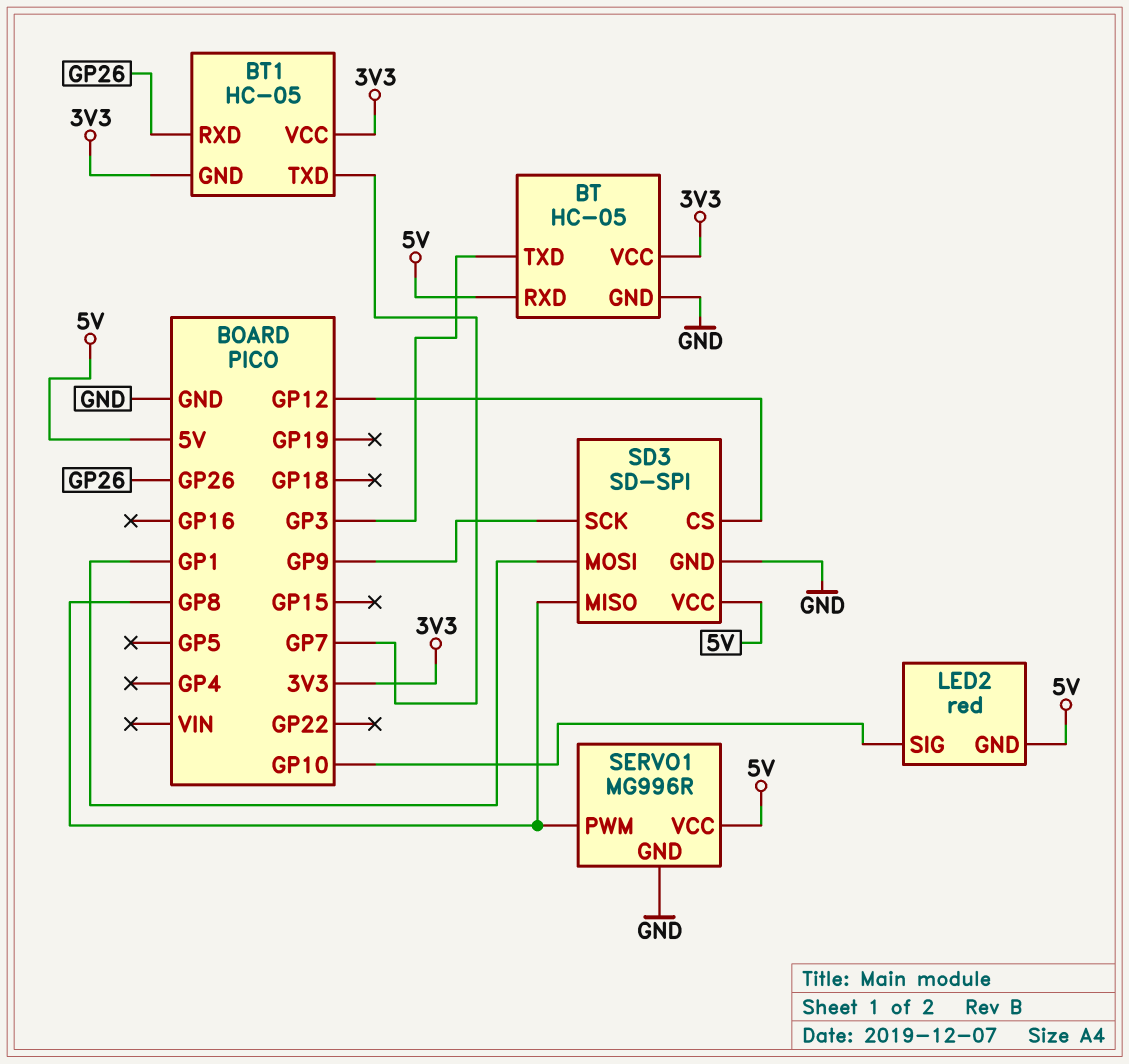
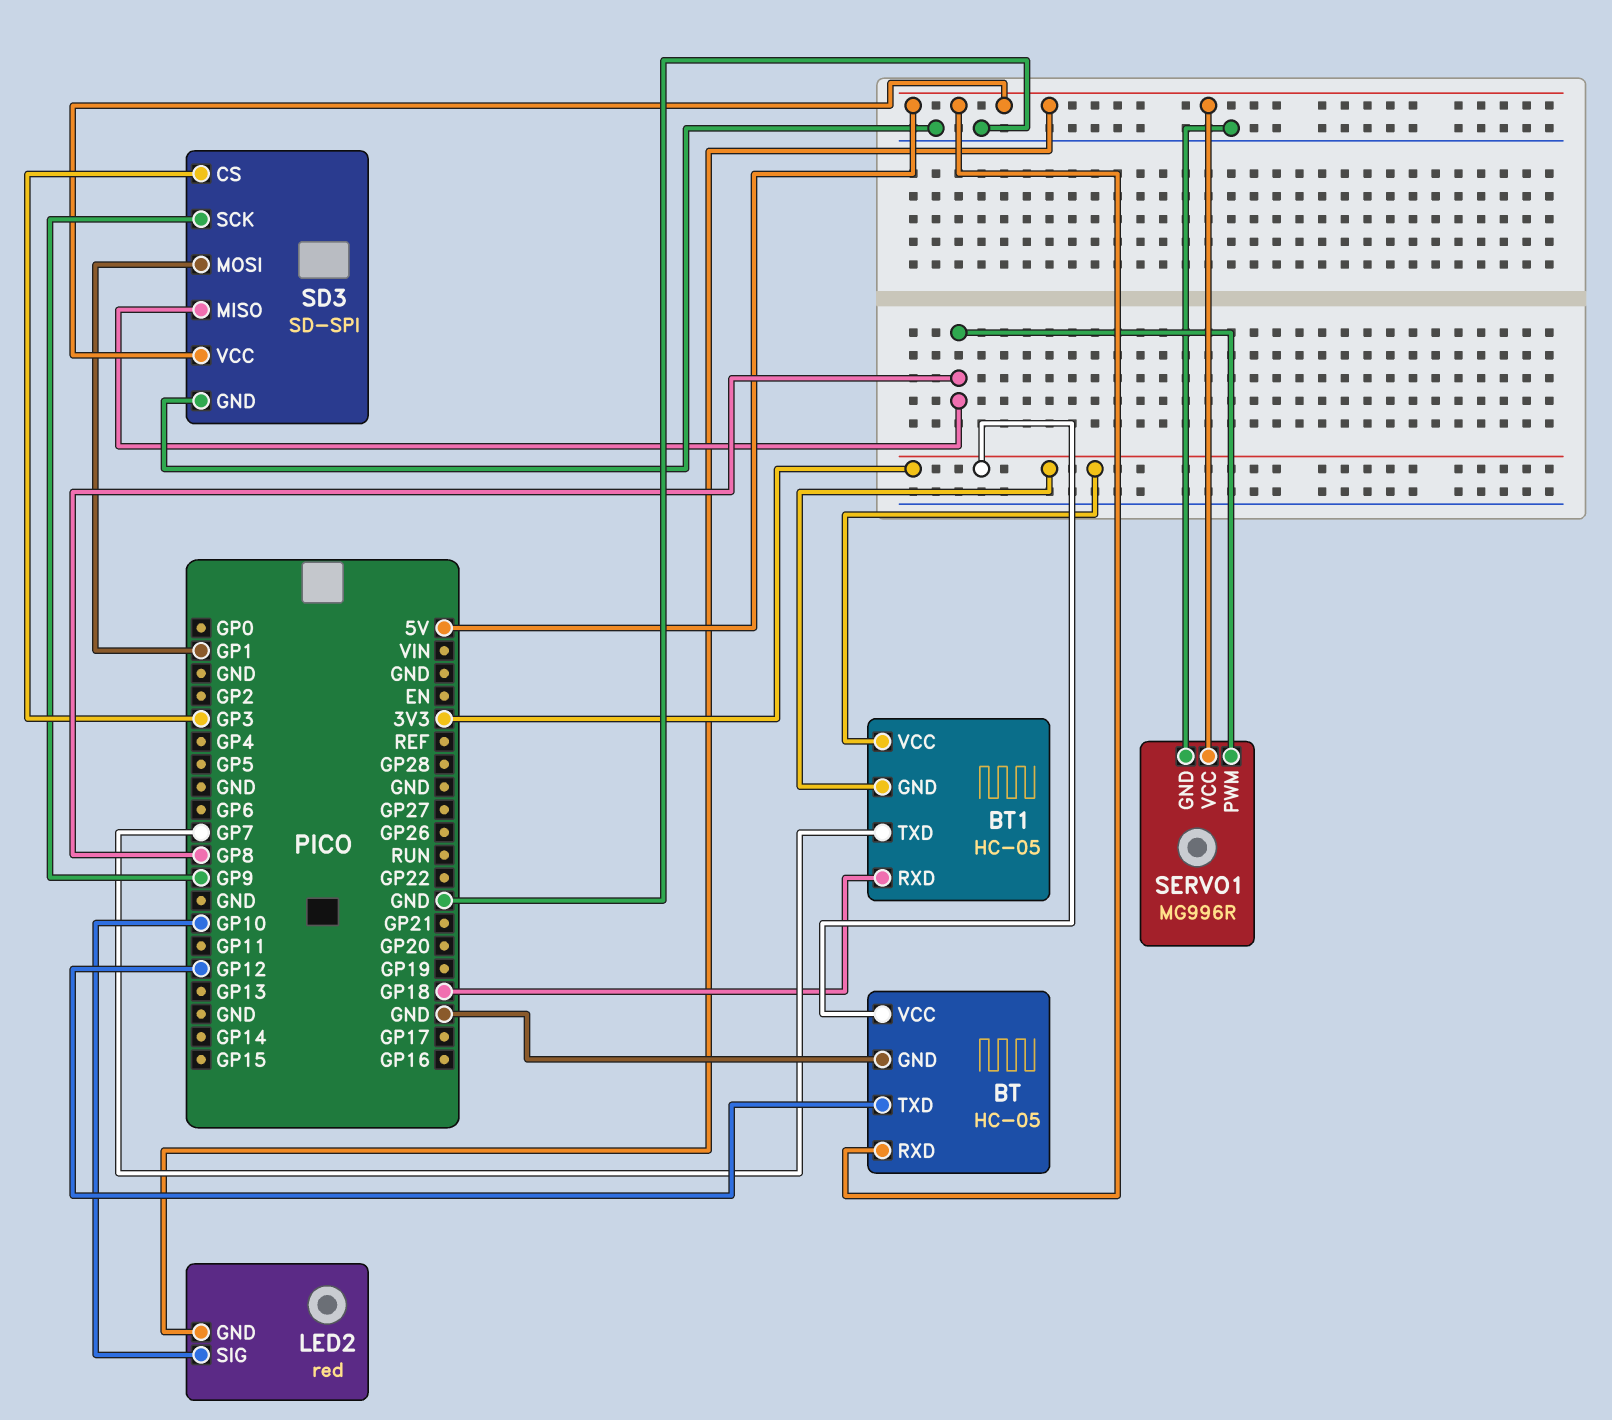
BT pin TXD: GP3 -> GP12
BT1 pin RXD: GP26 -> GP18
SD3 pin CS: GP12 -> GP3

